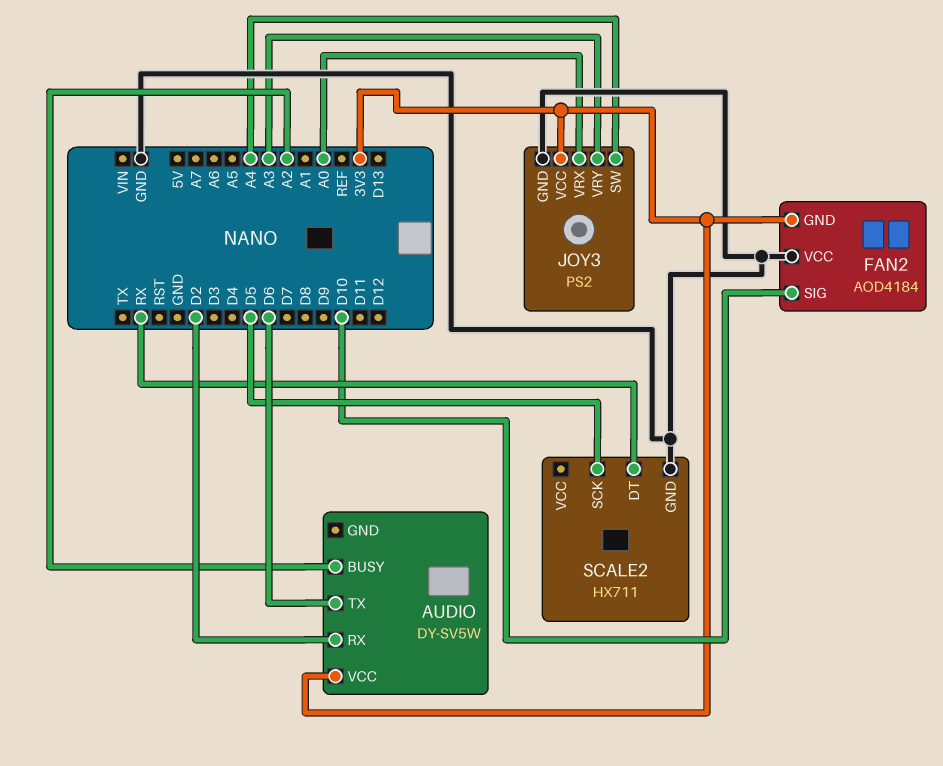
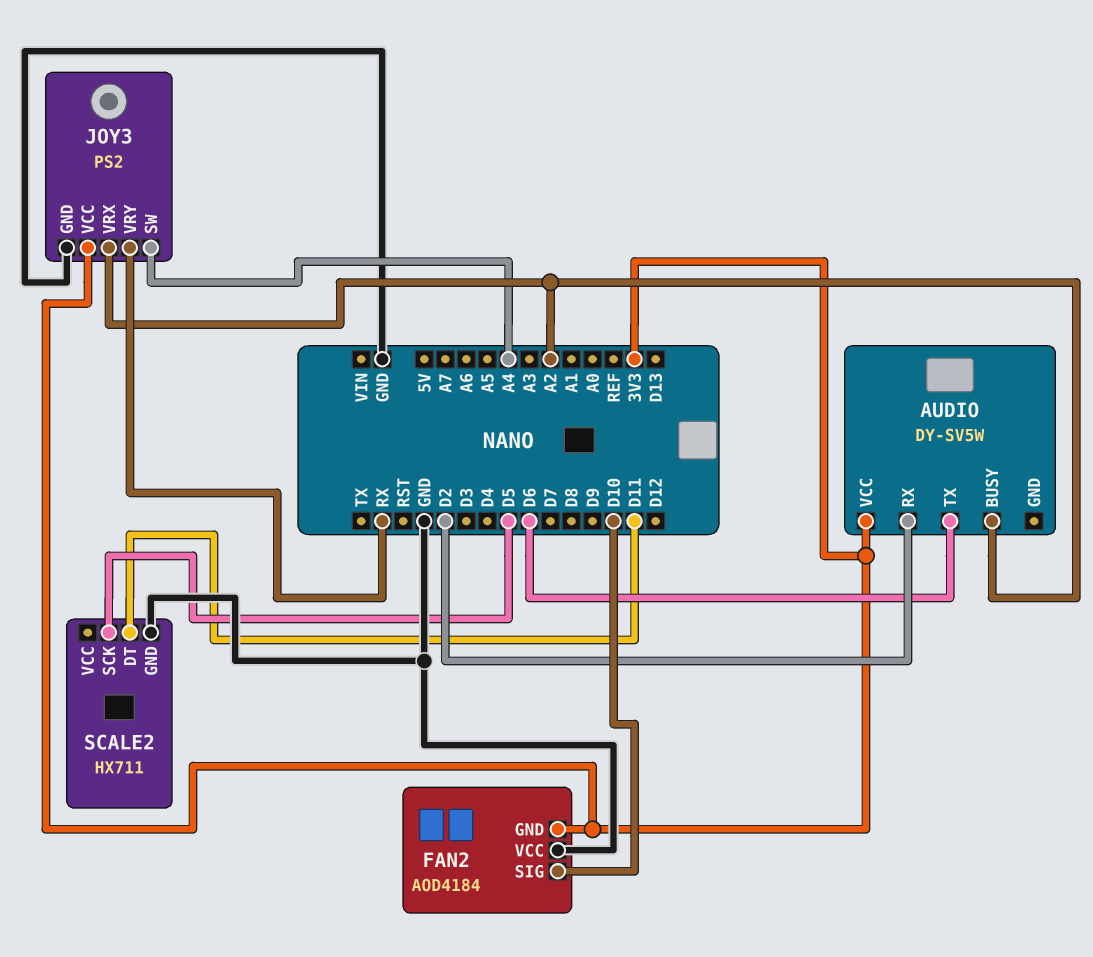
JOY3 pin VRX: A0 -> A2
JOY3 pin VRY: A3 -> RX
SCALE2 pin DT: RX -> D11

